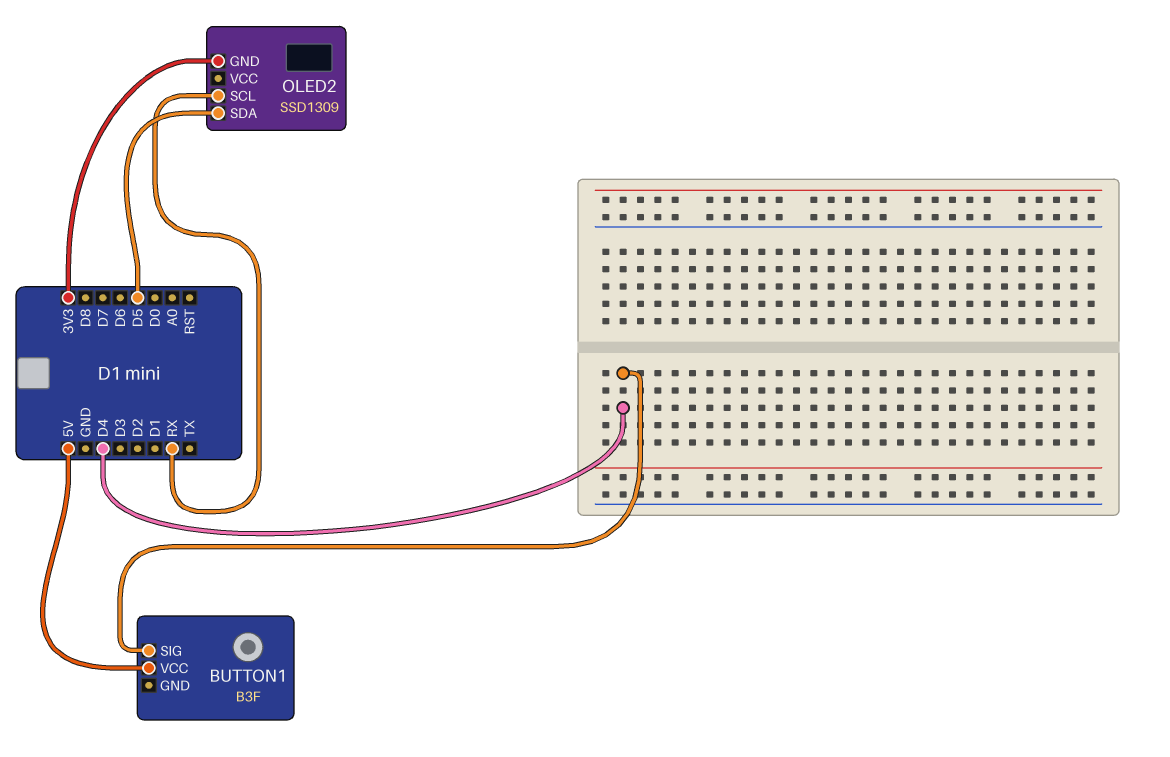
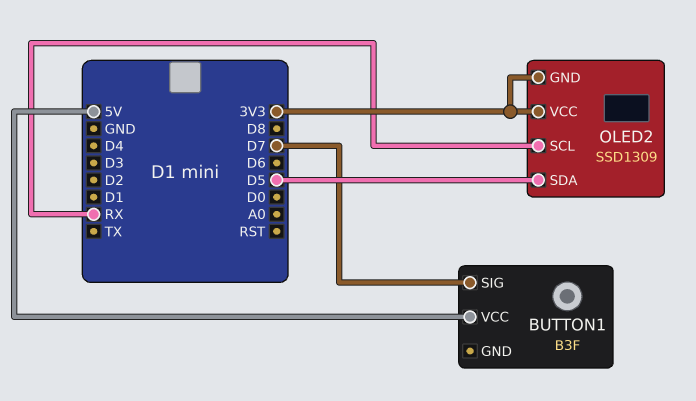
BUTTON1 pin SIG: D4 -> D7
OLED2 pin VCC: none -> 3V3

